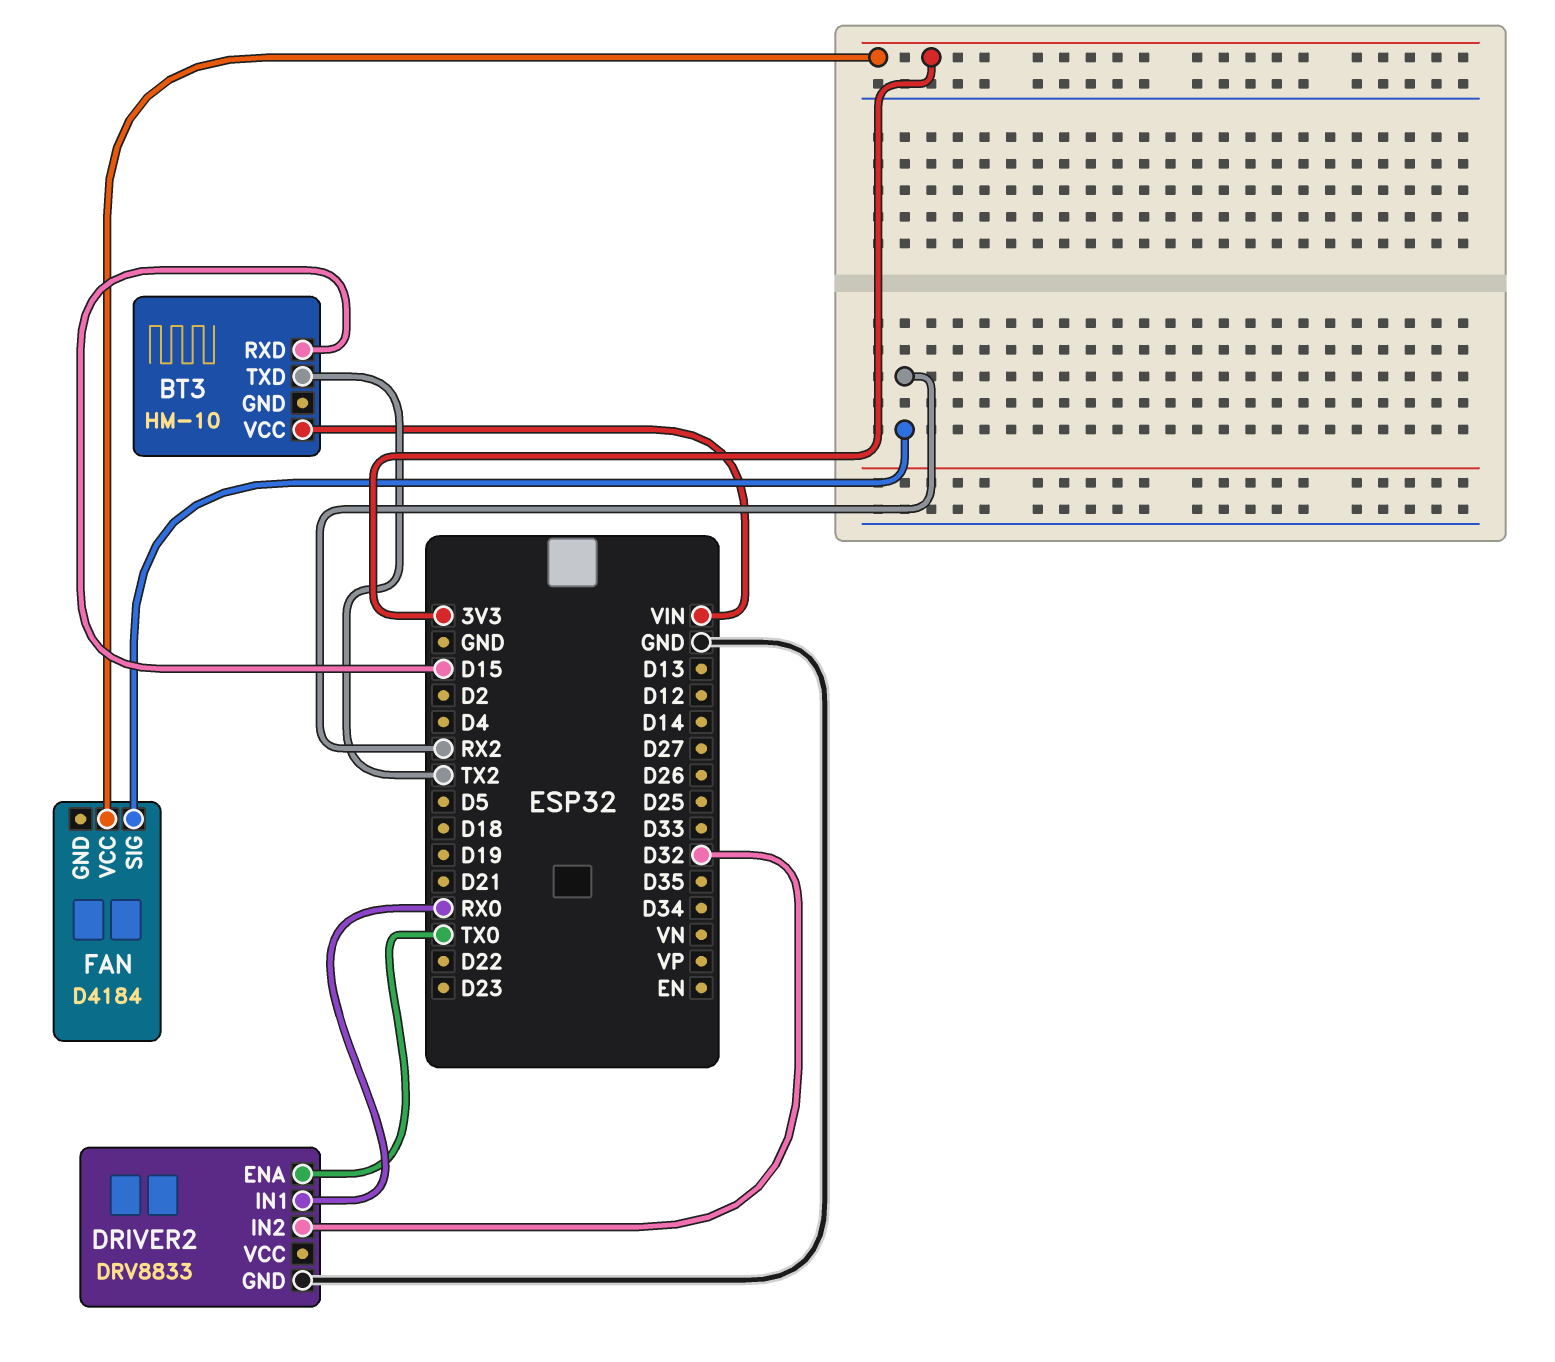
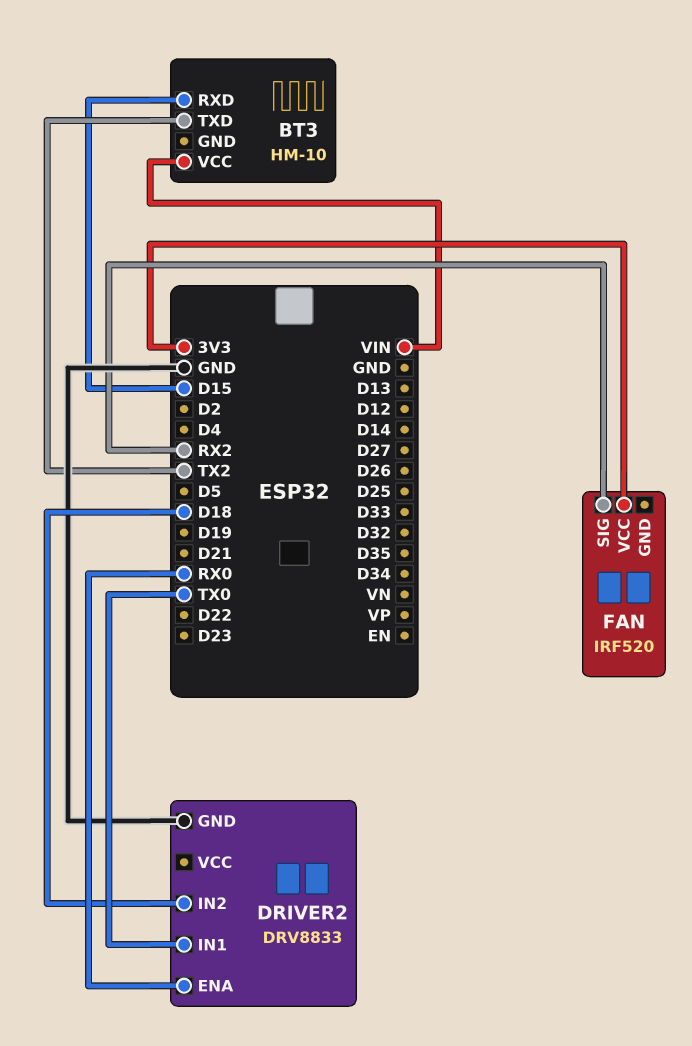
DRIVER2 pin ENA: TX0 -> RX0
DRIVER2 pin IN1: RX0 -> TX0
DRIVER2 pin IN2: D32 -> D18
FAN: D4184 -> IRF520

